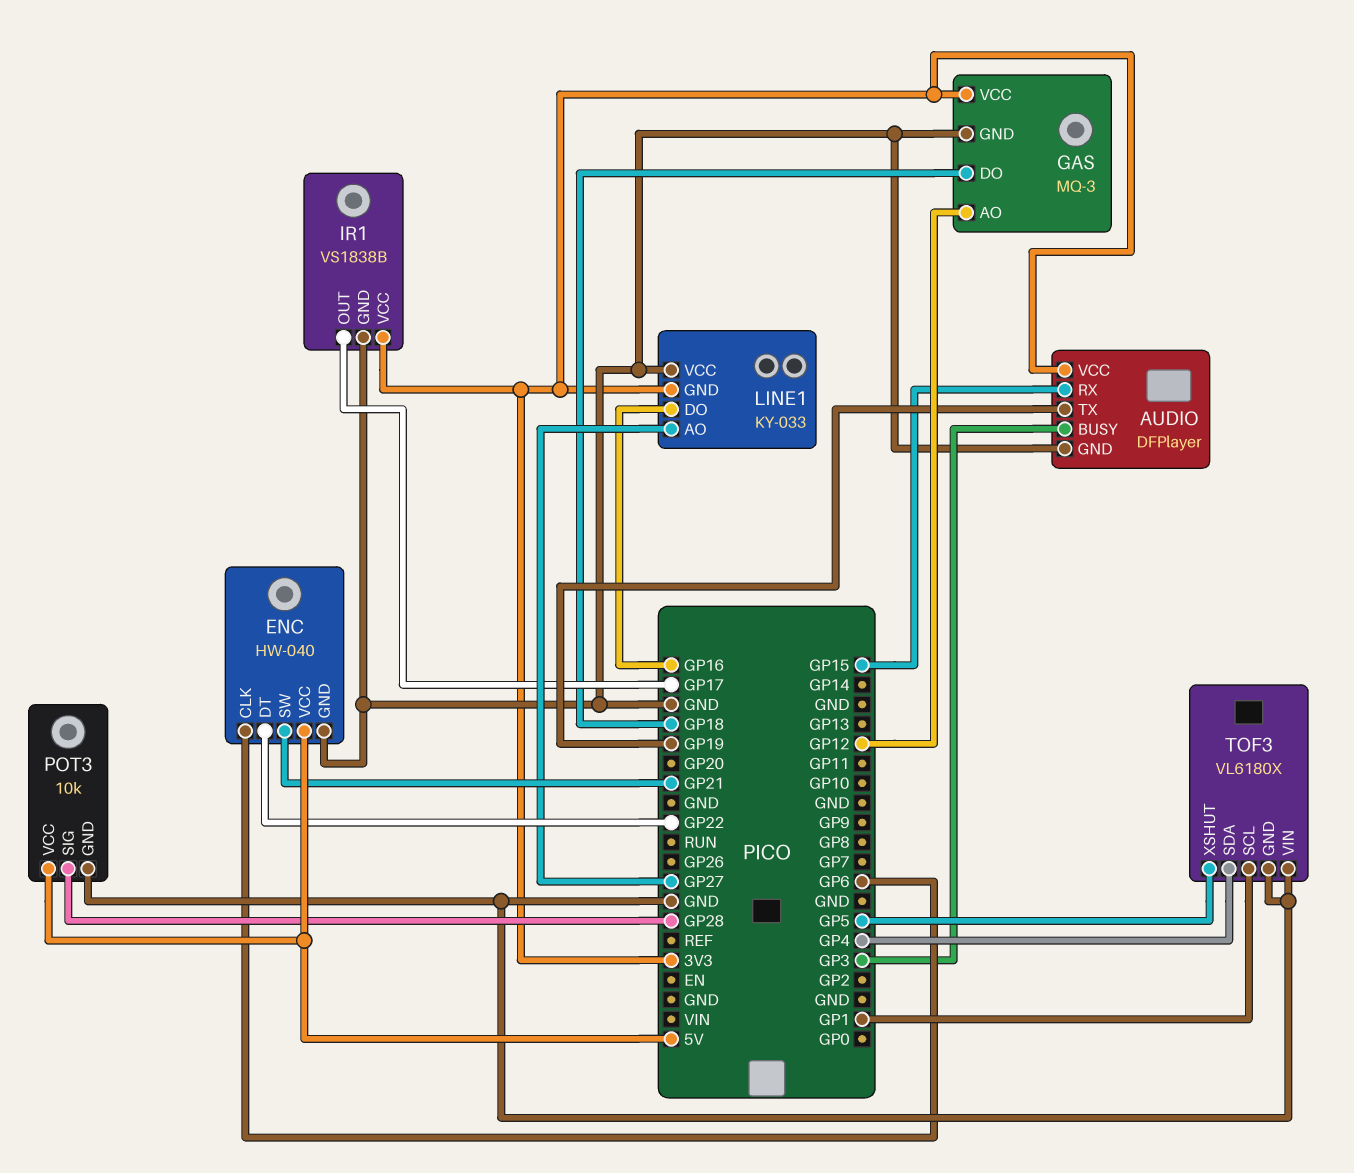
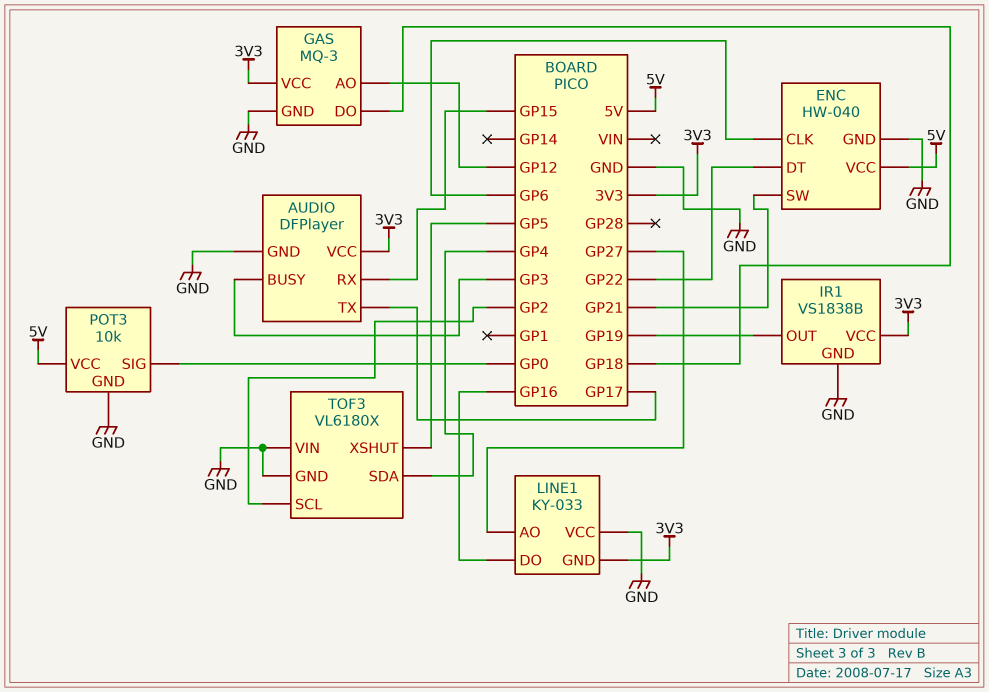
AUDIO pin TX: GP19 -> GP17
IR1 pin OUT: GP17 -> GP19
POT3 pin SIG: GP28 -> GP0
TOF3 pin SCL: GP1 -> GP2

